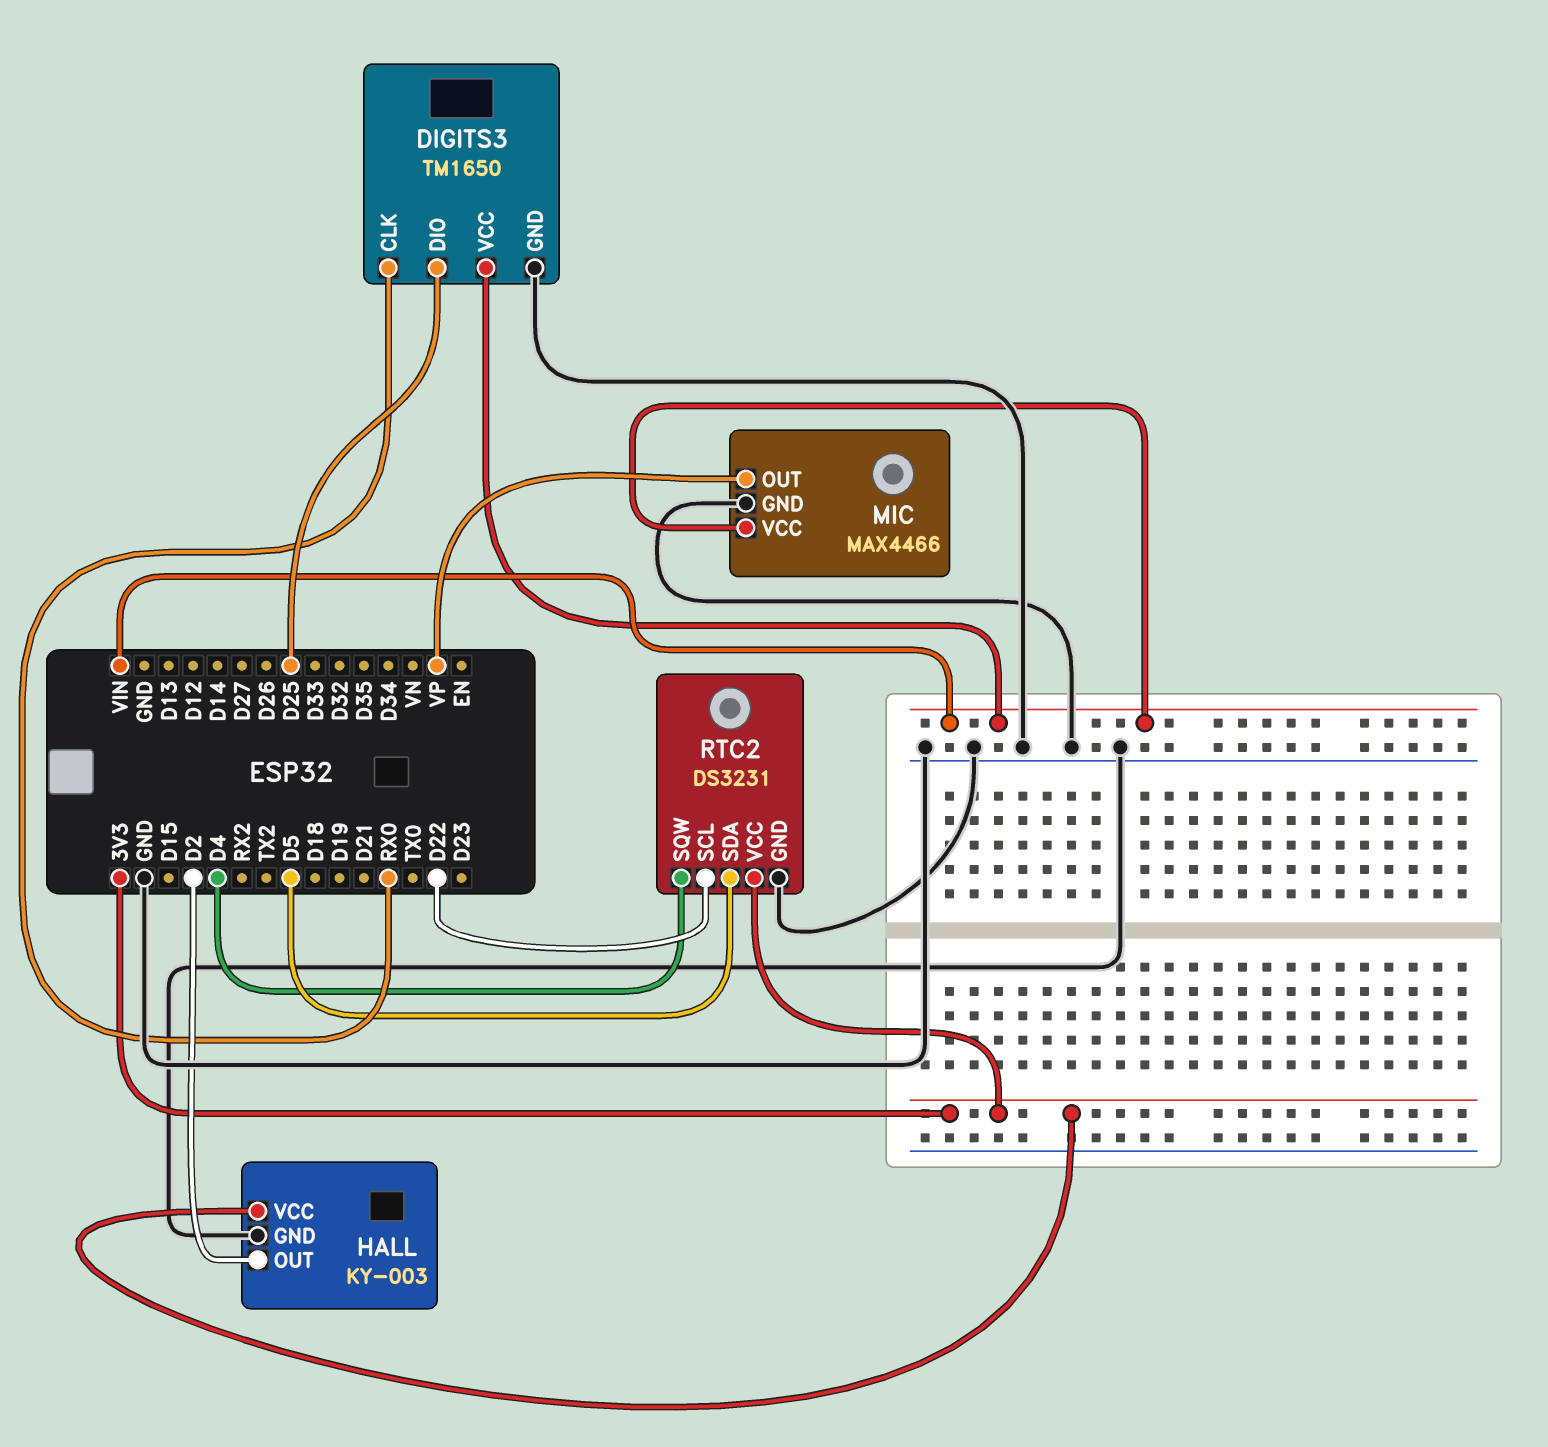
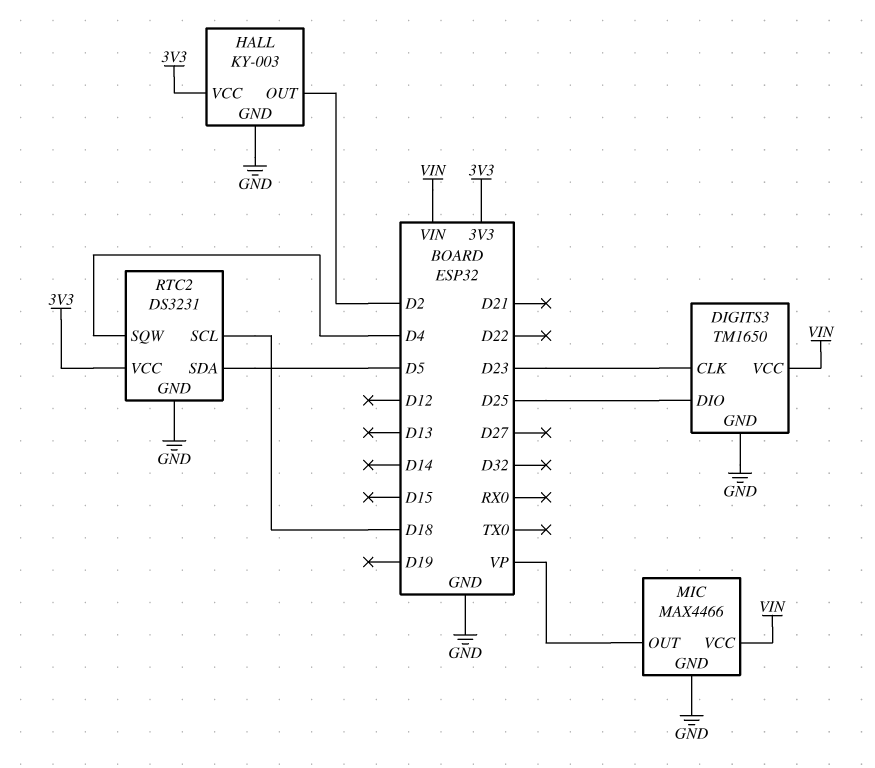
DIGITS3 pin CLK: RX0 -> D23
RTC2 pin SCL: D22 -> D18

